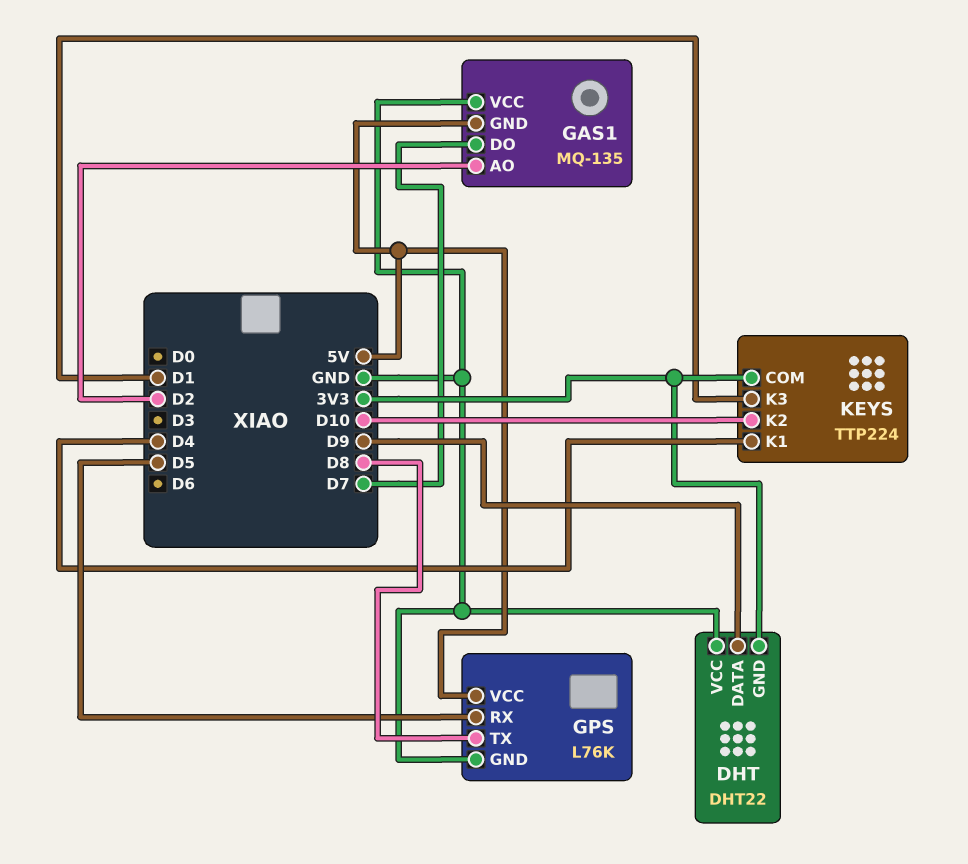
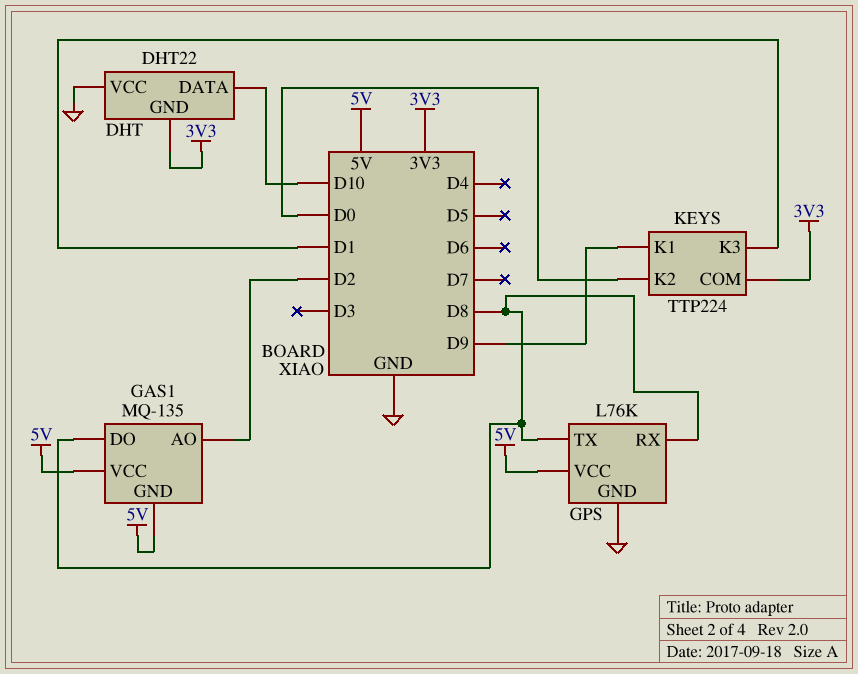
DHT pin DATA: D9 -> D10
GAS1 pin DO: D7 -> D8
GAS1 pin VCC: GND -> 5V
GPS pin RX: D5 -> D8
KEYS pin K1: D4 -> D9
KEYS pin K2: D10 -> D0

